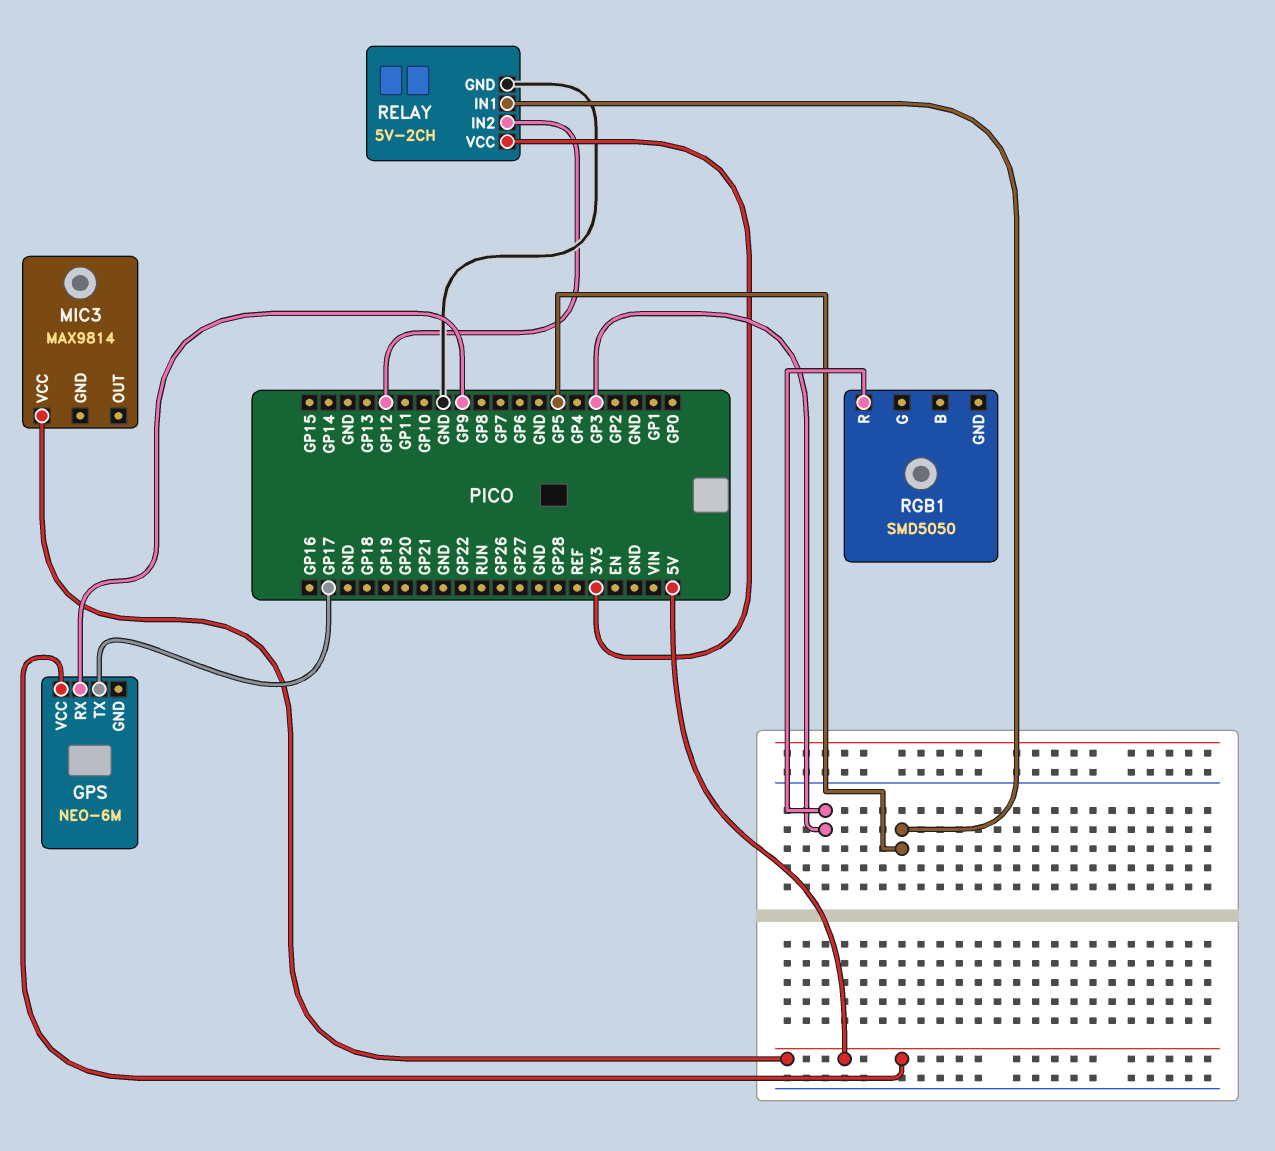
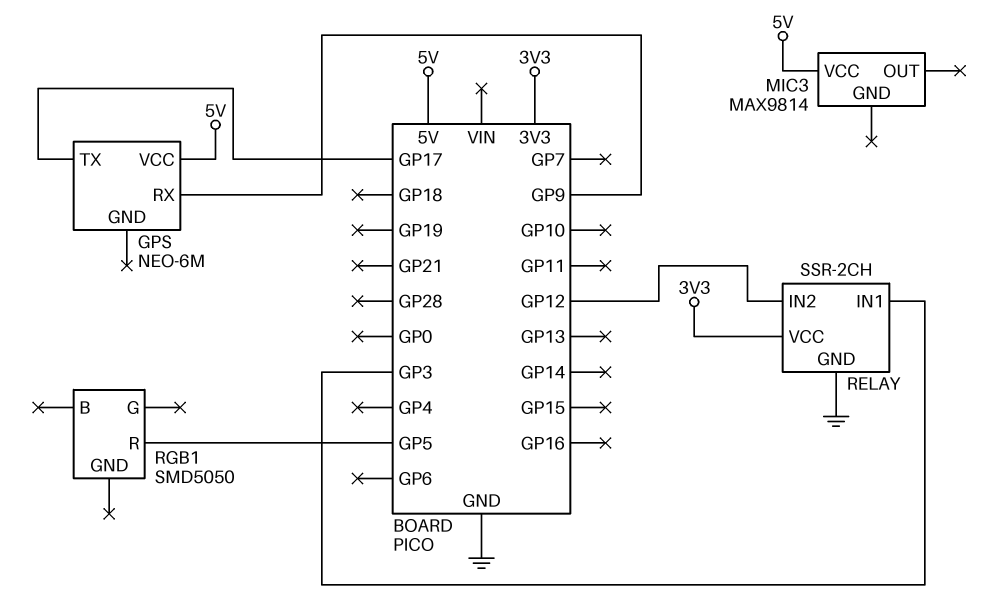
RELAY: 5V-2CH -> SSR-2CH
RELAY pin IN1: GP5 -> GP3
RGB1 pin R: GP3 -> GP5

